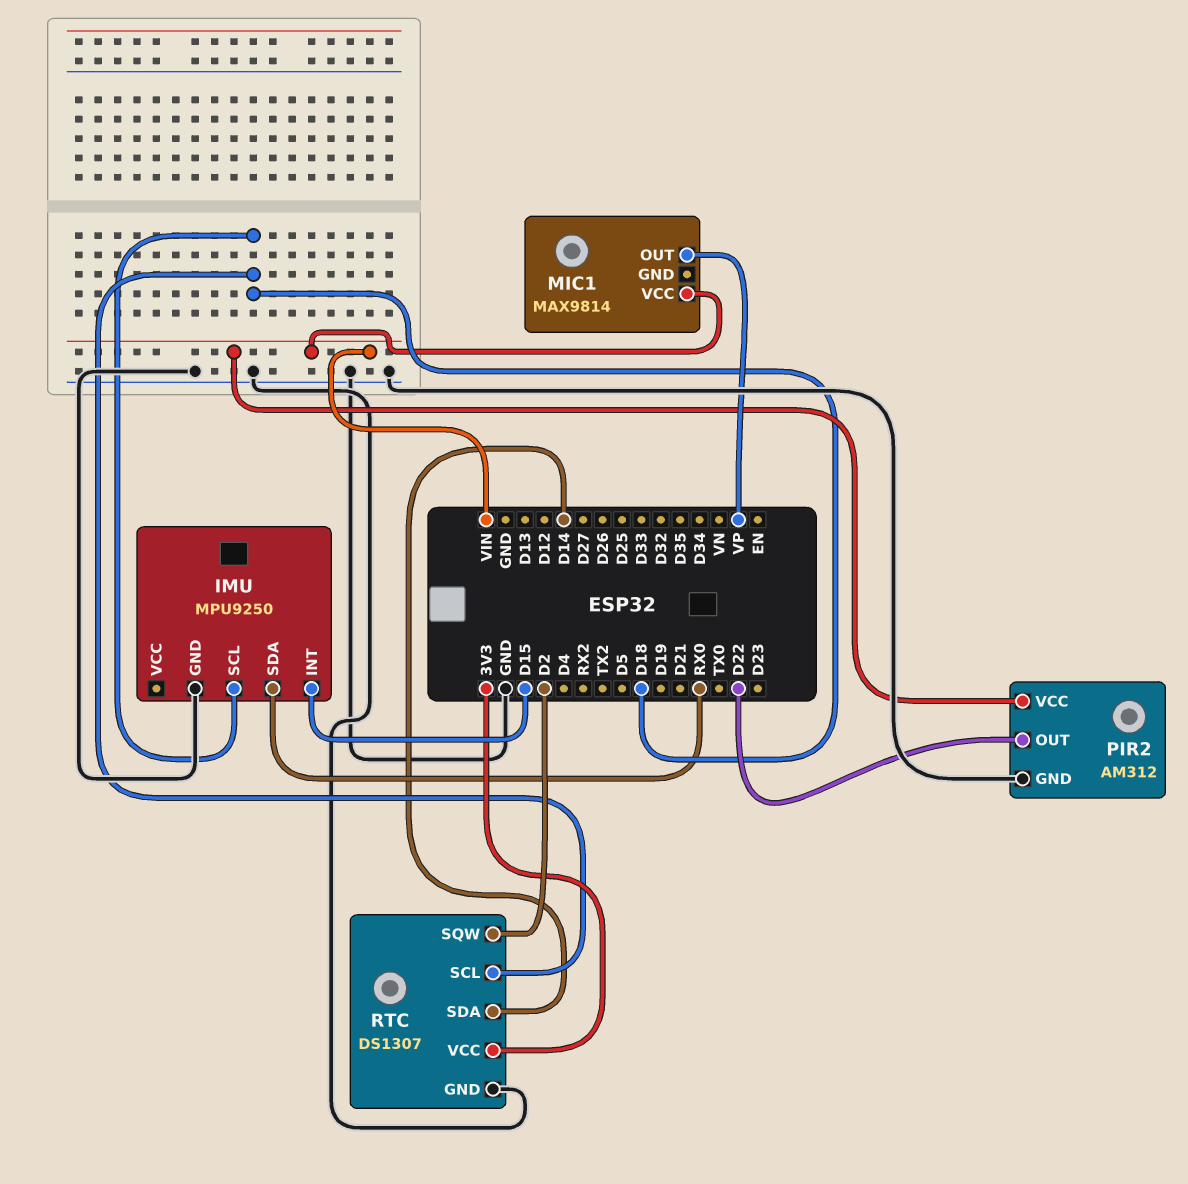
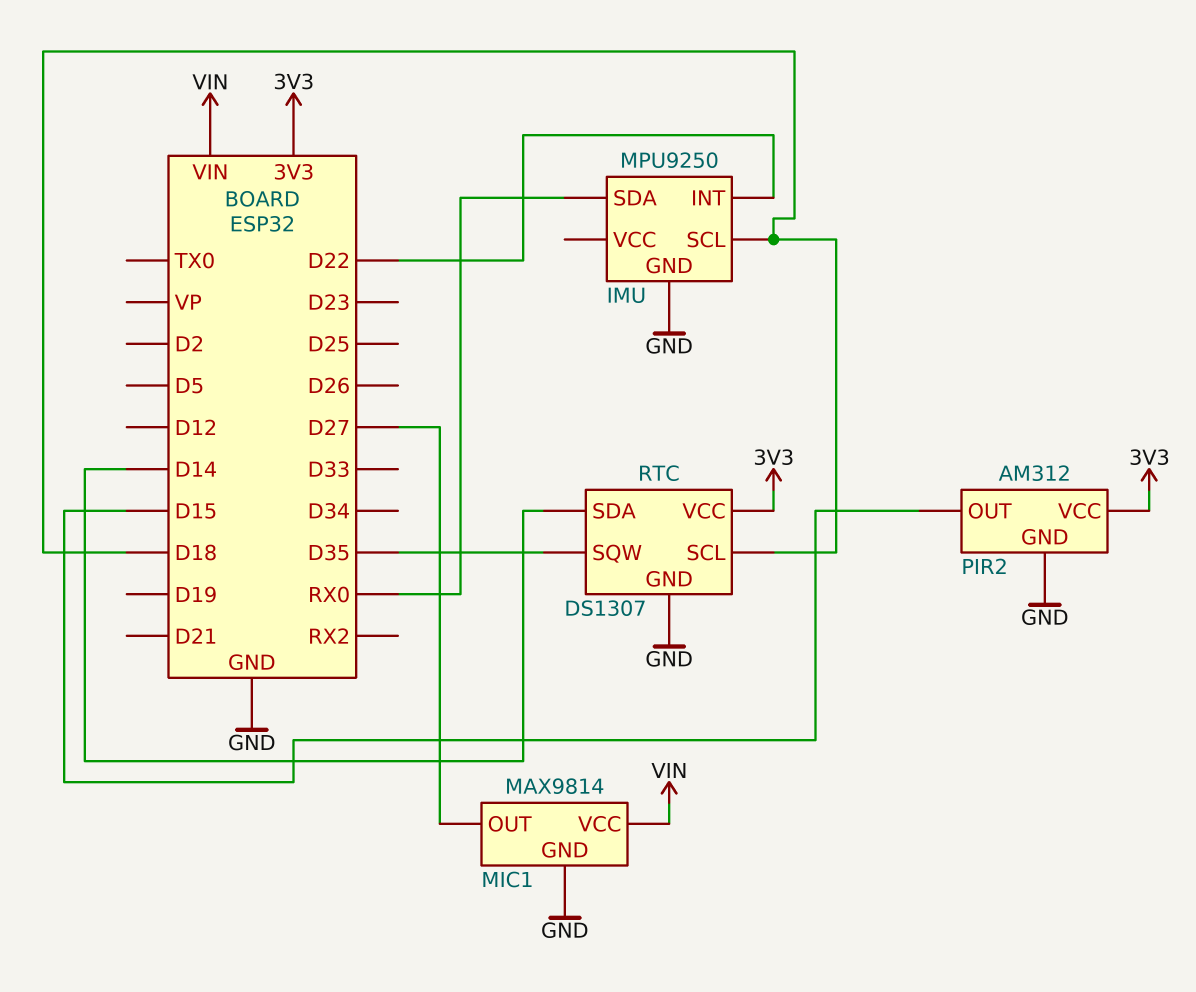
IMU pin INT: D15 -> D22
MIC1 pin GND: none -> GND
MIC1 pin OUT: VP -> D27
PIR2 pin OUT: D22 -> D15
PIR2 pin VCC: VIN -> 3V3
RTC pin SQW: D2 -> D35

